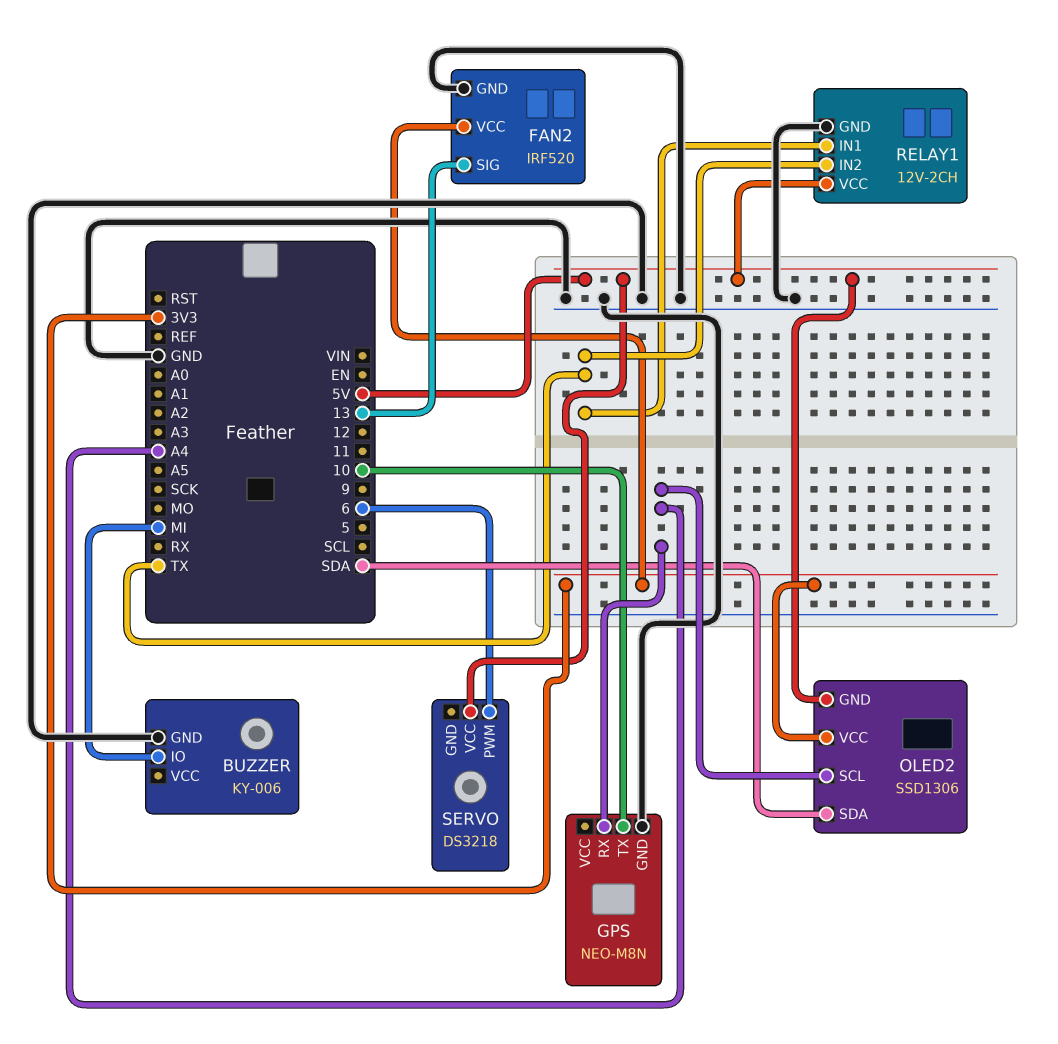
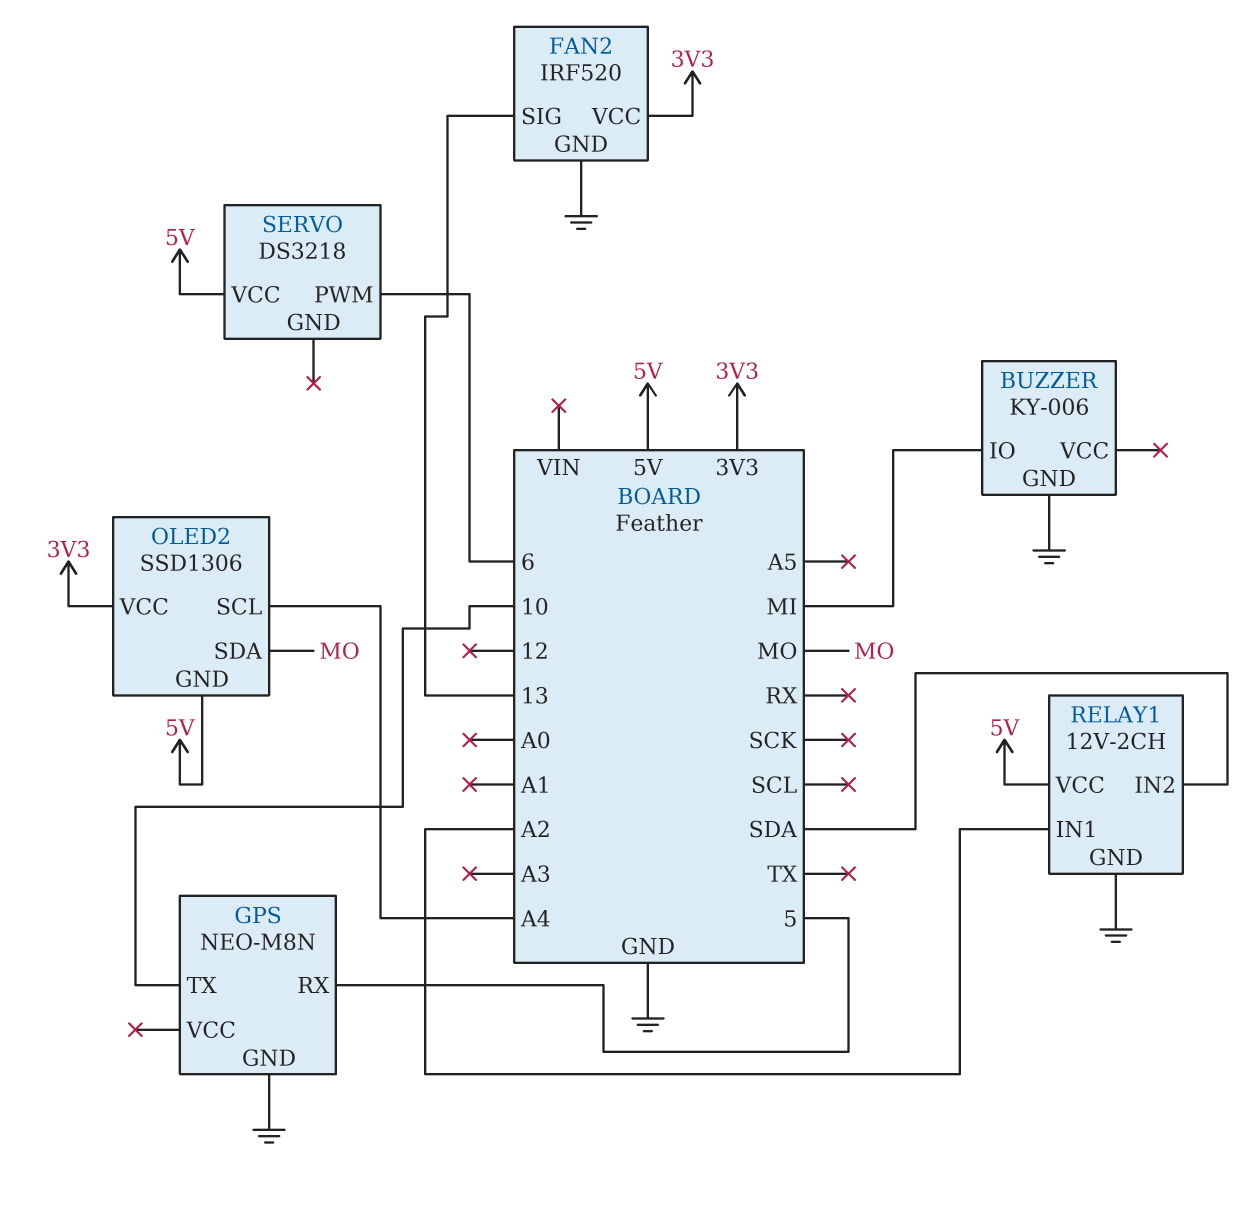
GPS pin RX: A4 -> 5
OLED2 pin SDA: SDA -> MO
RELAY1 pin IN1: TX -> A2
RELAY1 pin IN2: TX -> SDA

